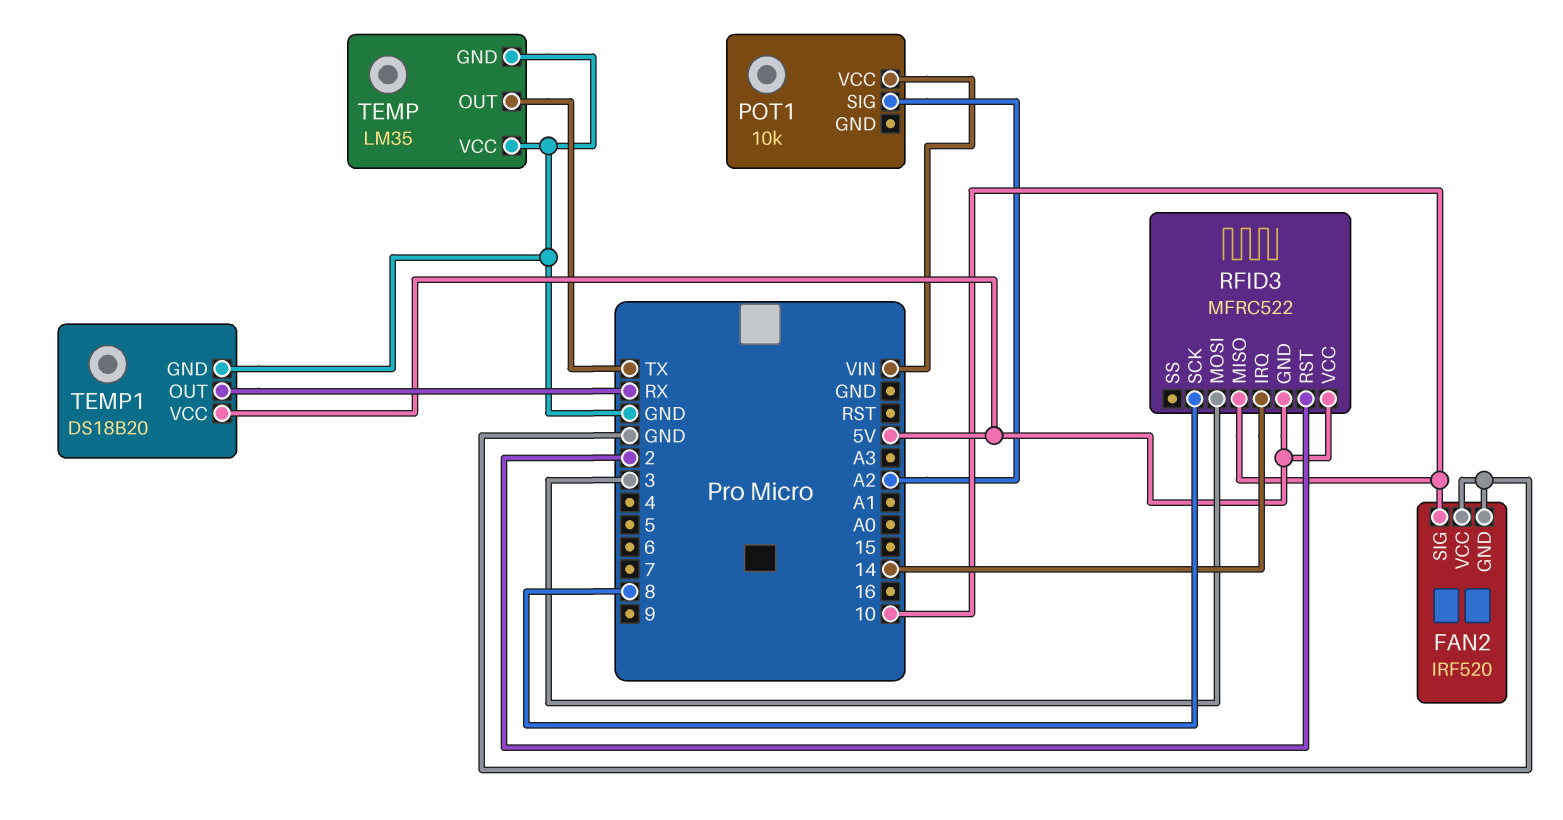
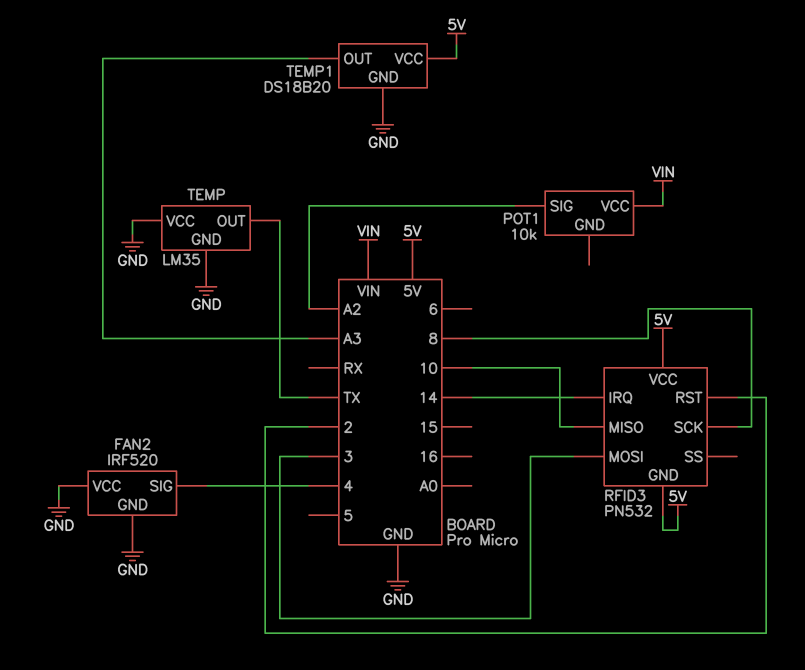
FAN2 pin SIG: 10 -> 4
RFID3: MFRC522 -> PN532
TEMP1 pin OUT: RX -> A3

